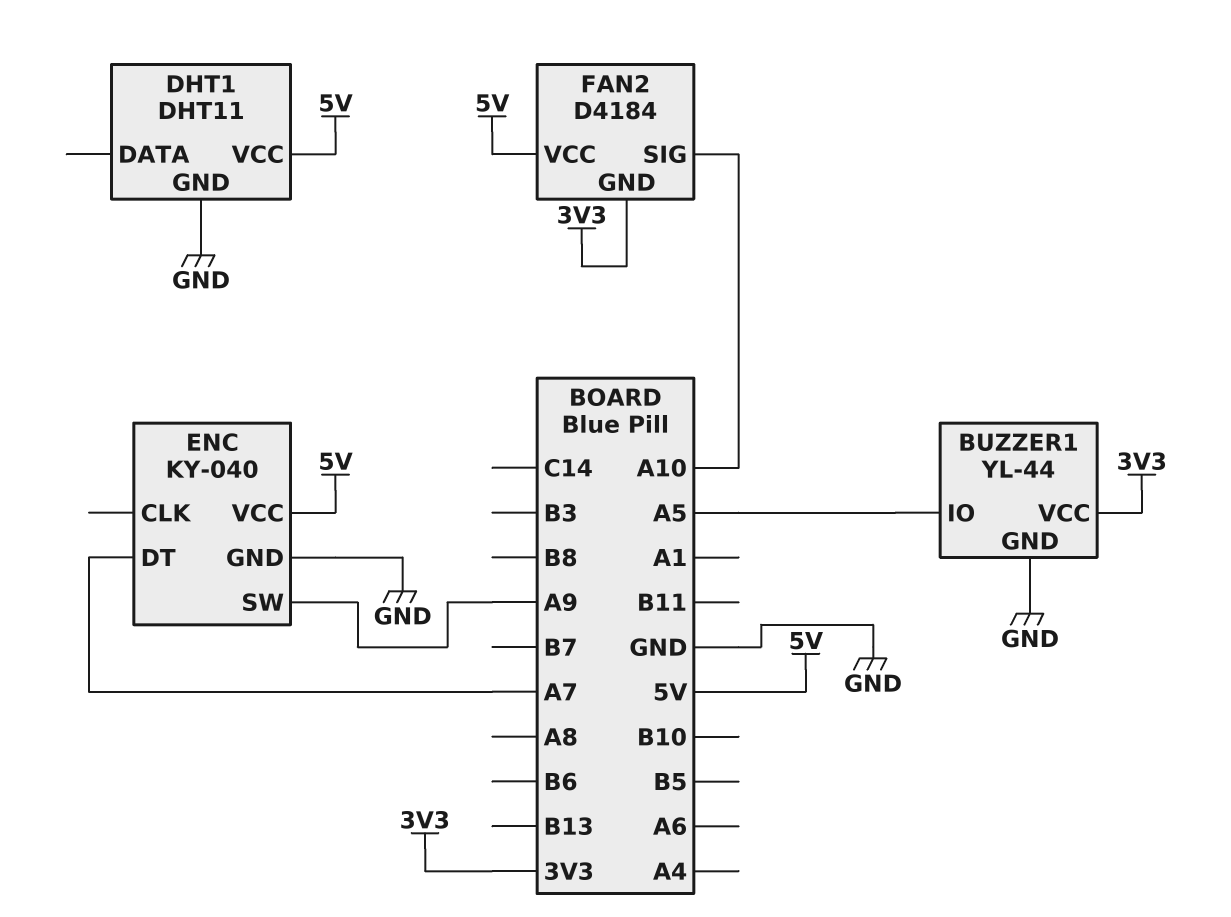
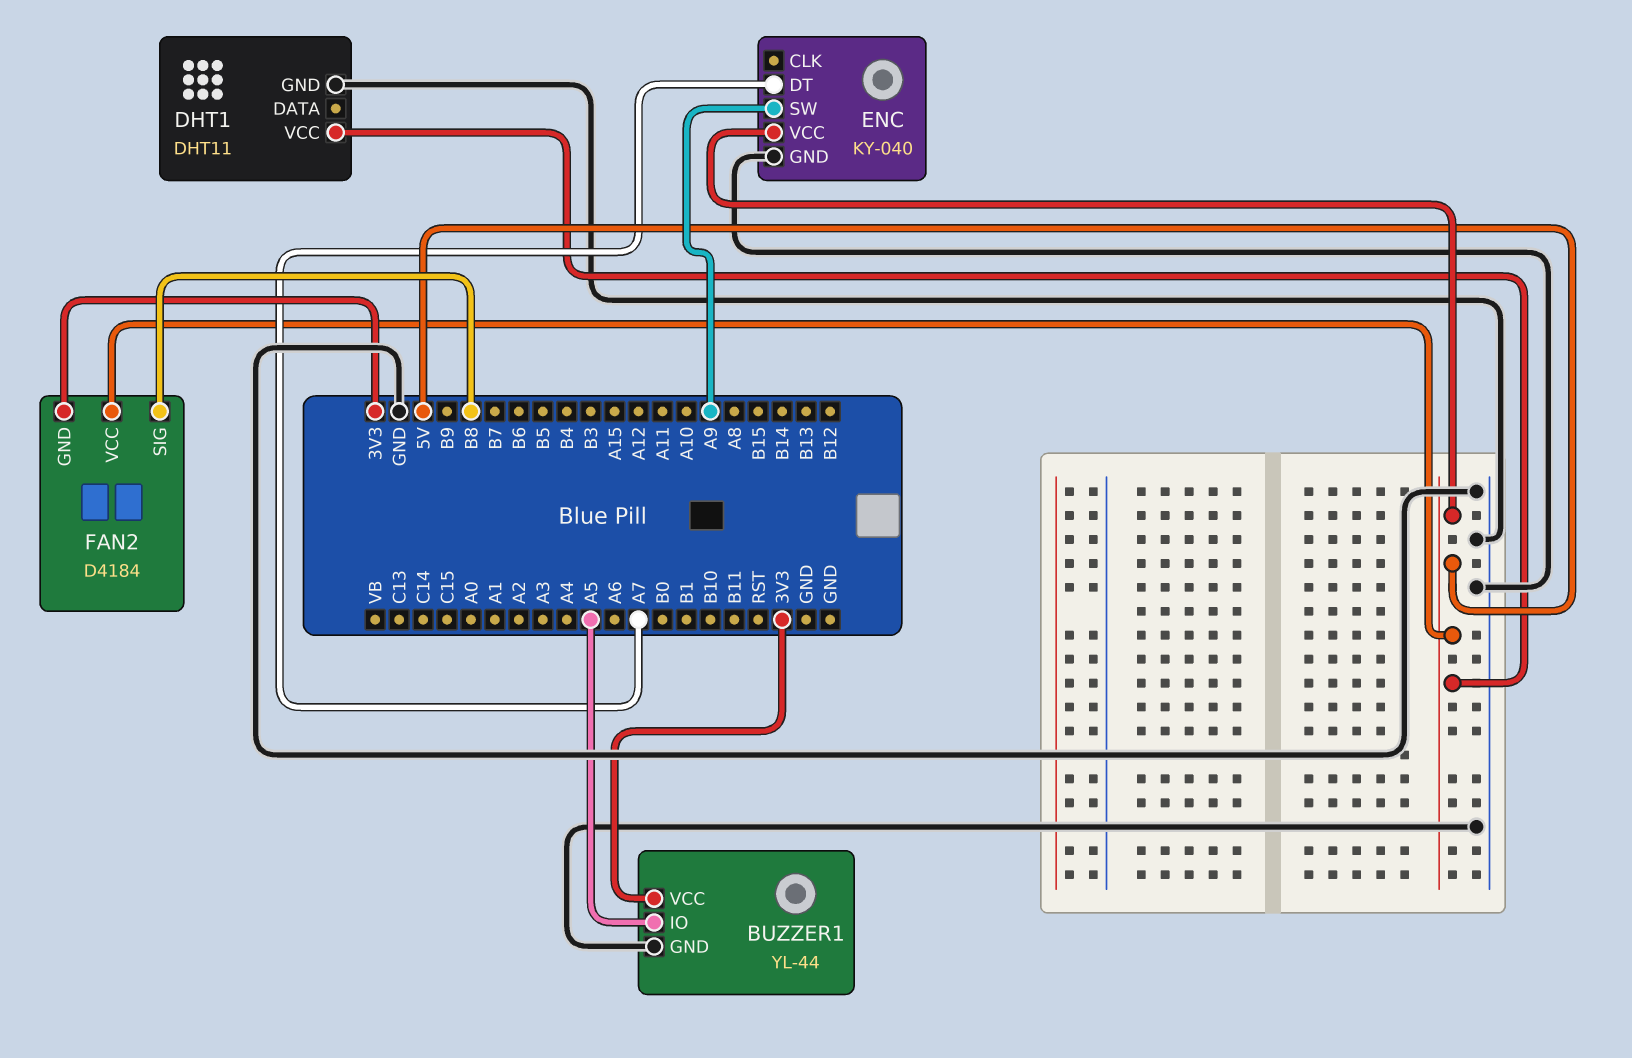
FAN2 pin SIG: A10 -> B8

